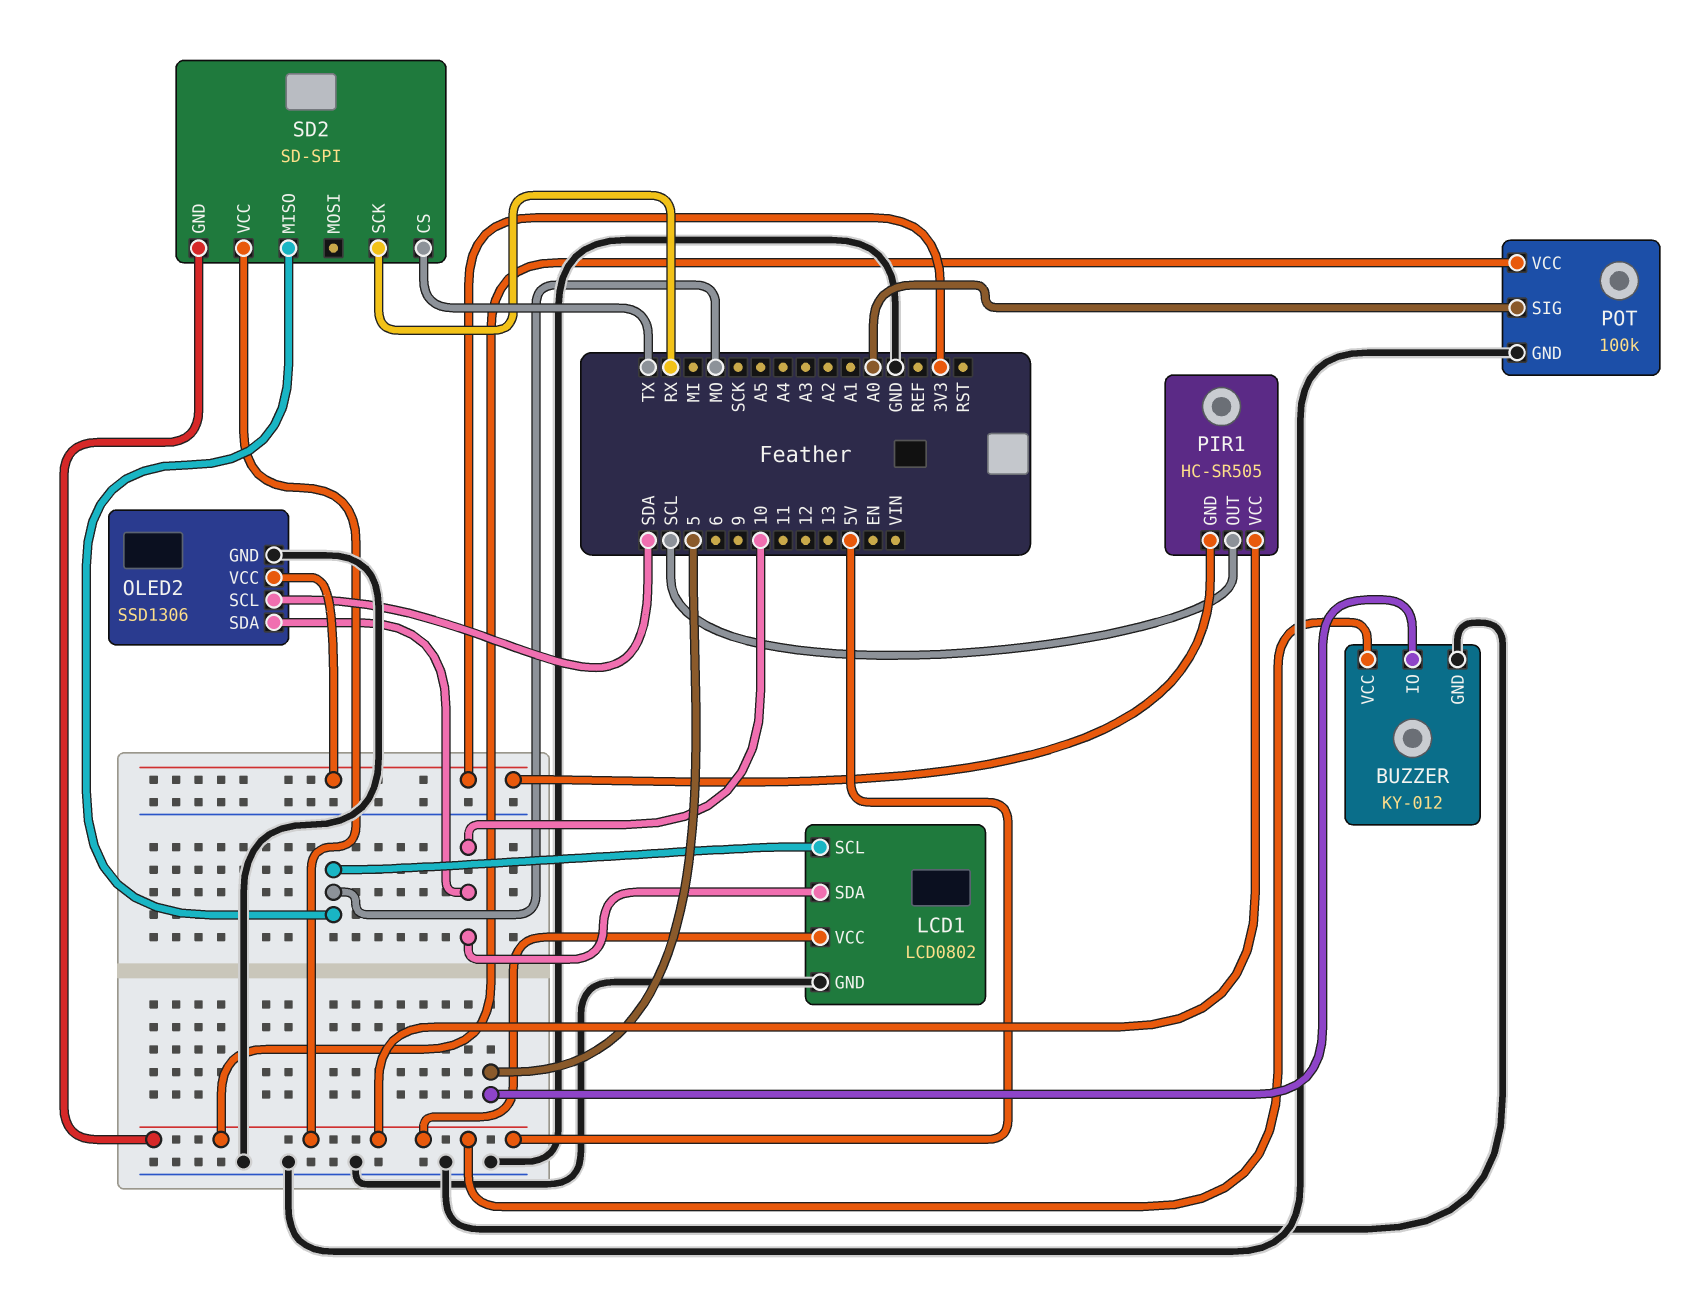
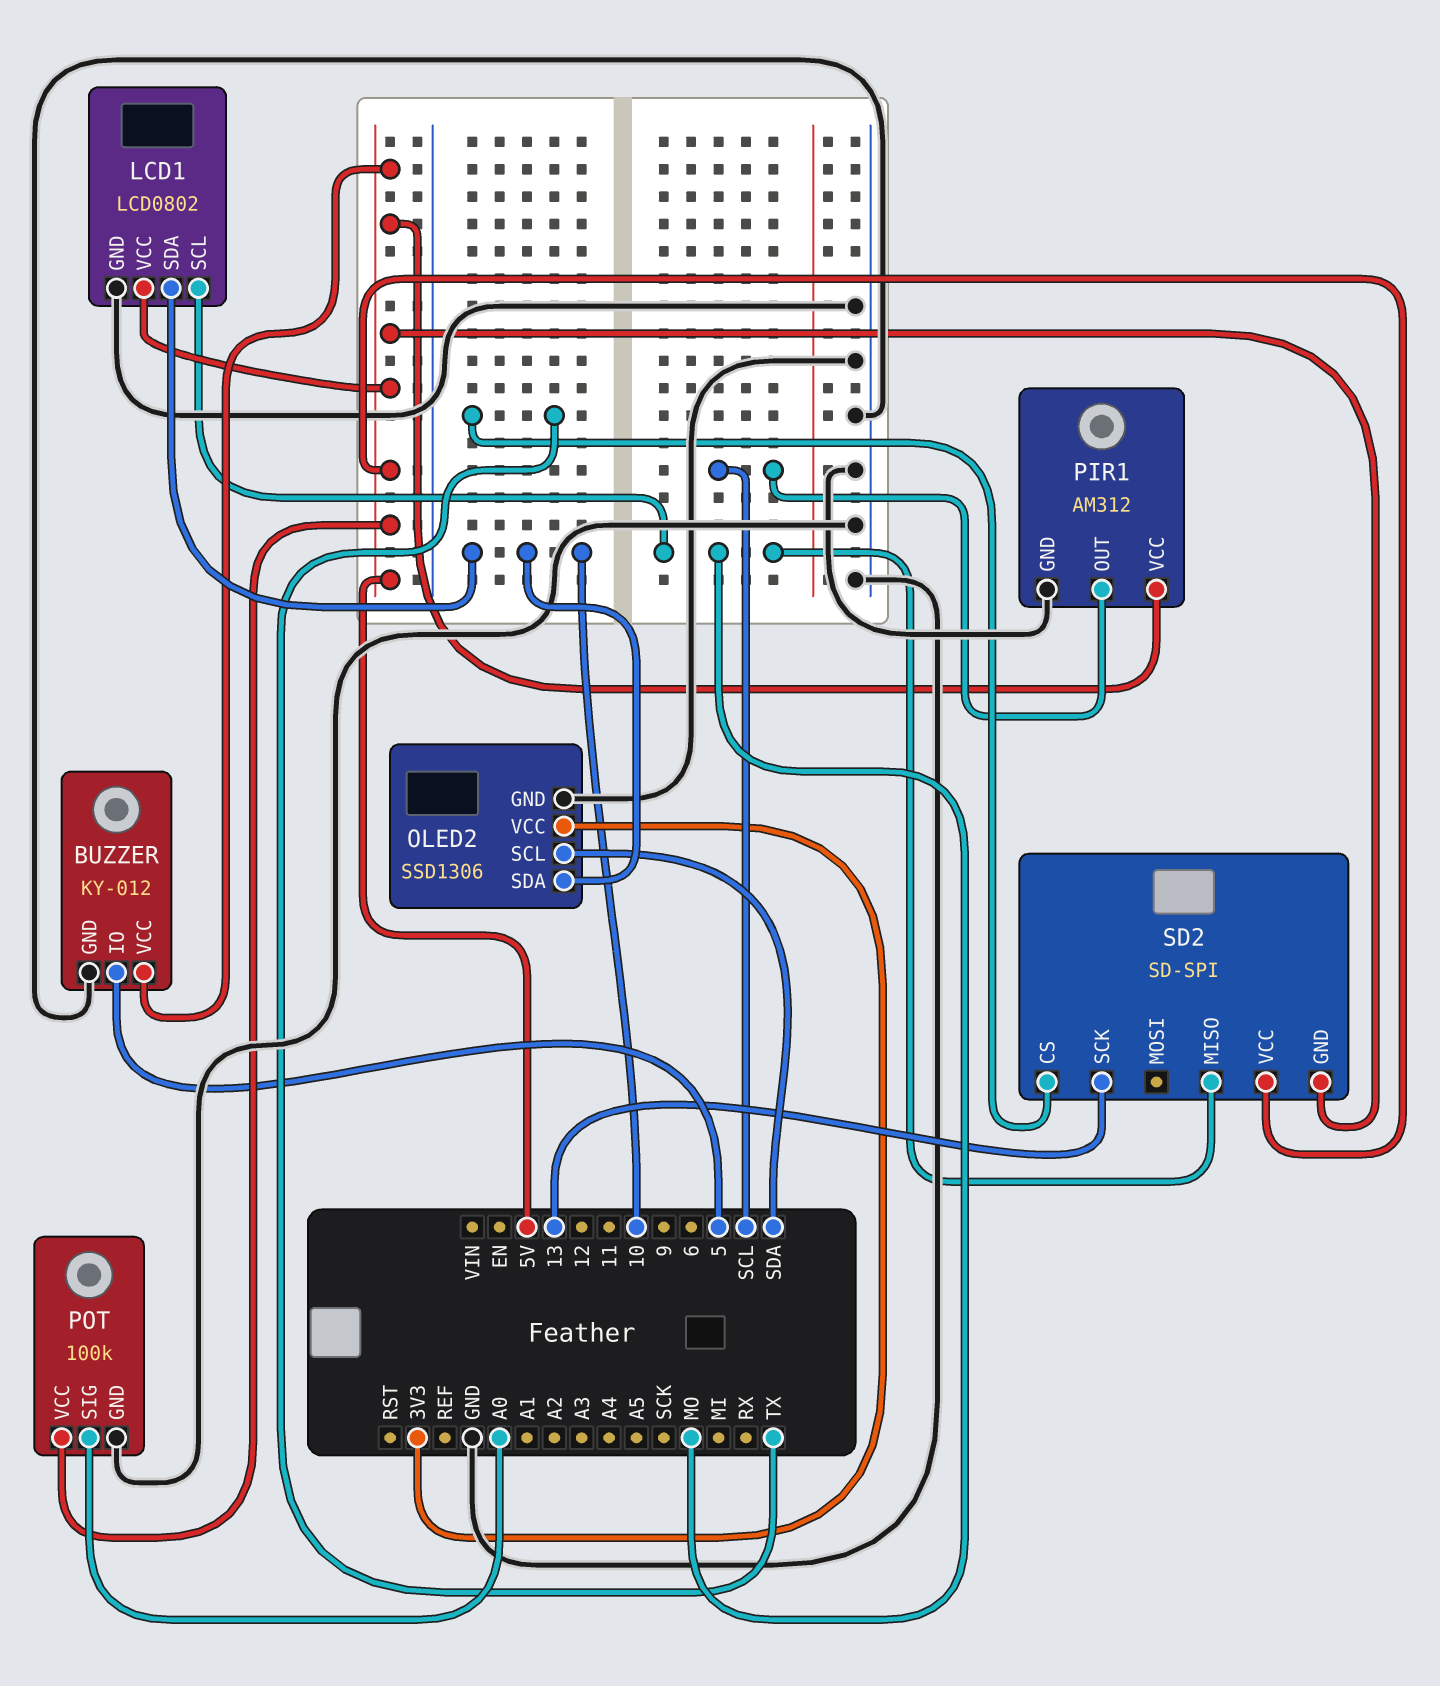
PIR1: HC-SR505 -> AM312
PIR1 pin GND: 3V3 -> GND
SD2 pin SCK: RX -> 13

